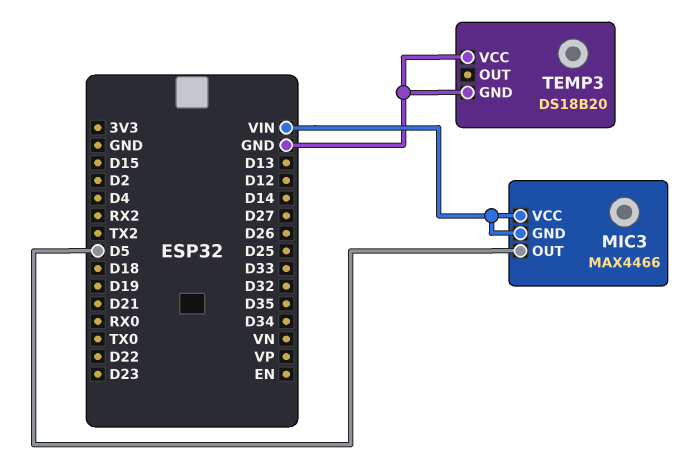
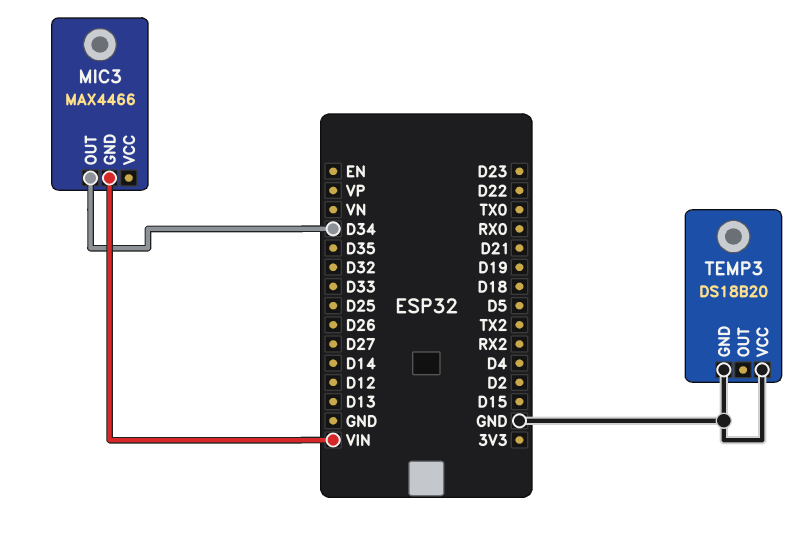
MIC3 pin OUT: D5 -> D34
MIC3 pin VCC: VIN -> none

